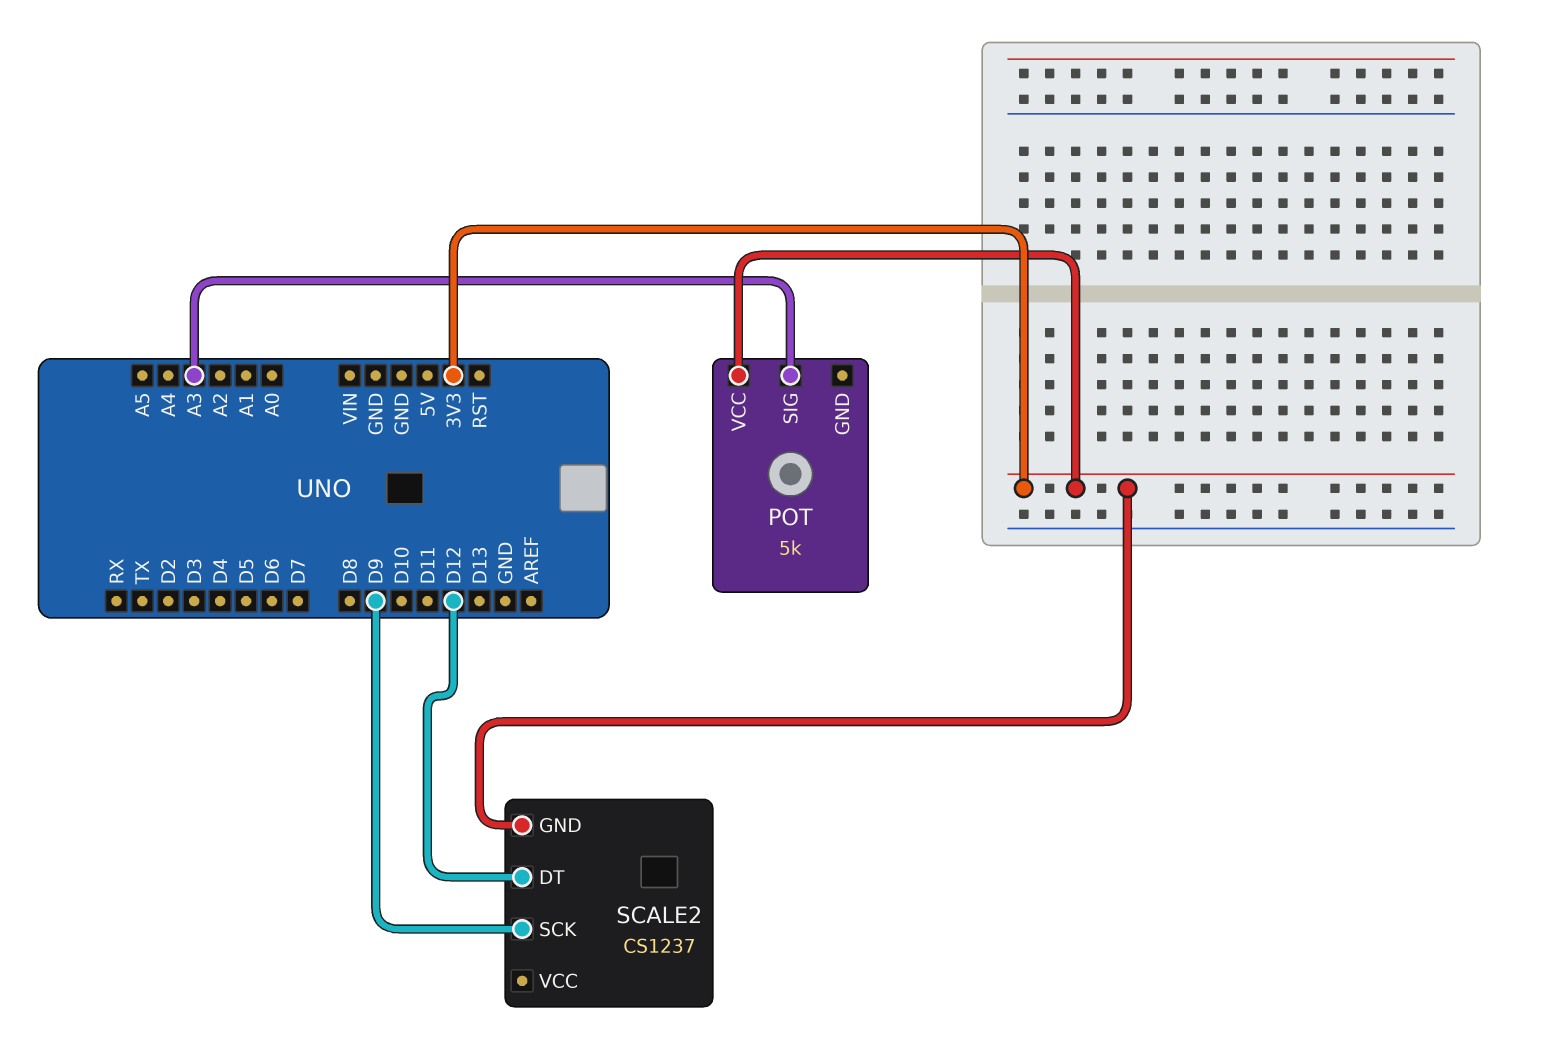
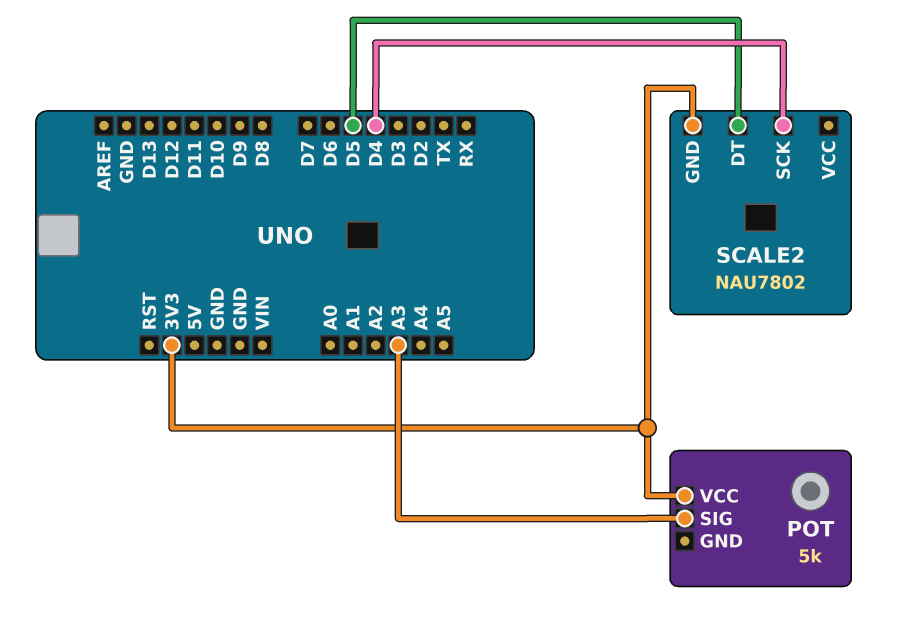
SCALE2: CS1237 -> NAU7802
SCALE2 pin DT: D12 -> D5
SCALE2 pin SCK: D9 -> D4

